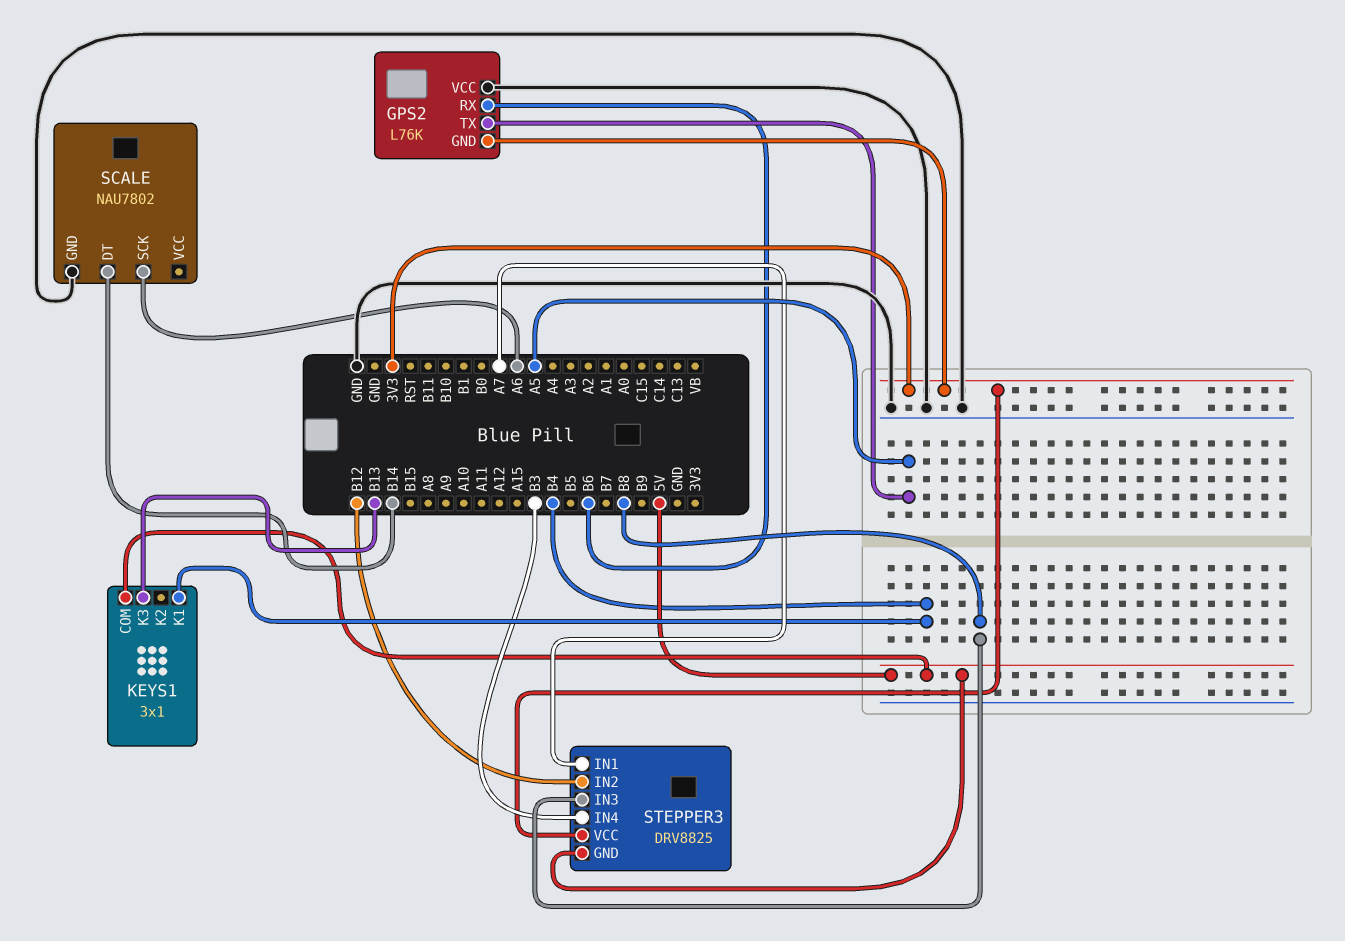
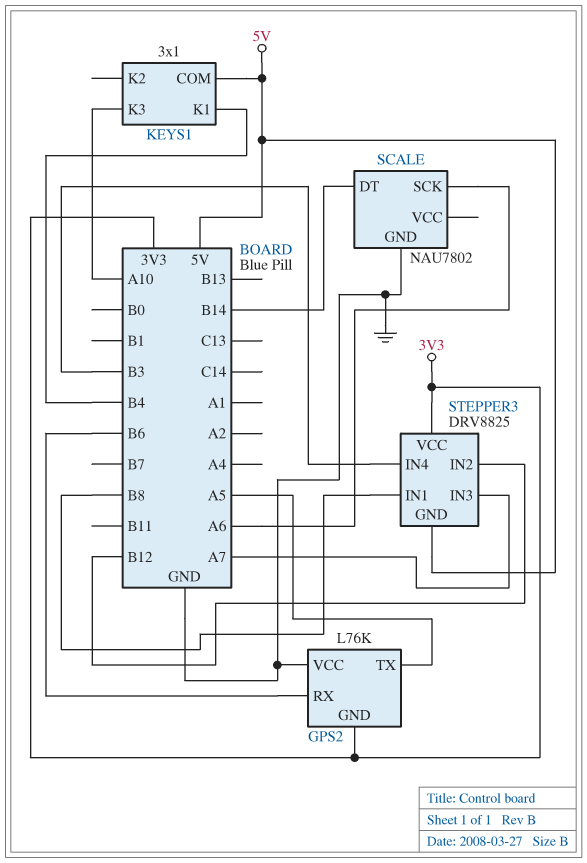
KEYS1 pin K3: B13 -> A10
STEPPER3 pin IN1: A7 -> B8
STEPPER3 pin IN3: B8 -> A7

